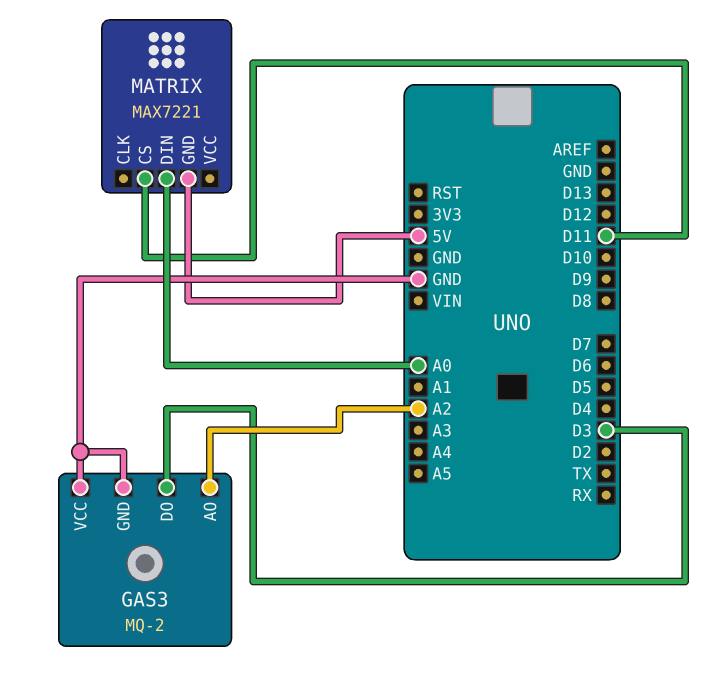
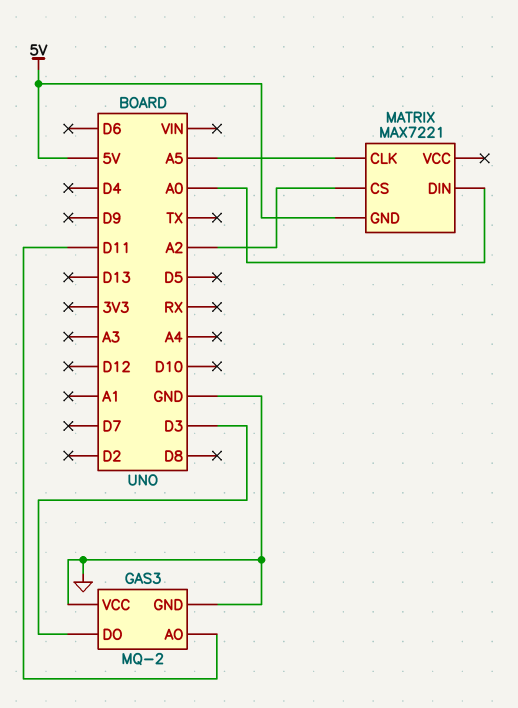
GAS3 pin AO: A2 -> D11
MATRIX pin CLK: none -> A5
MATRIX pin CS: D11 -> A2

